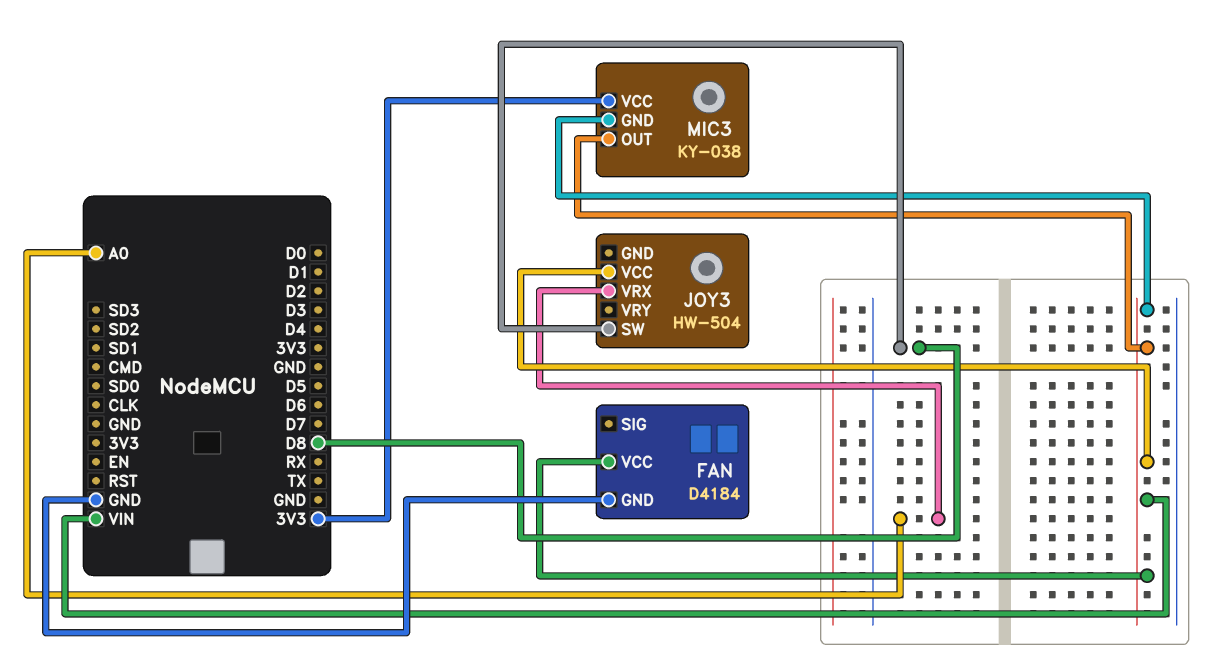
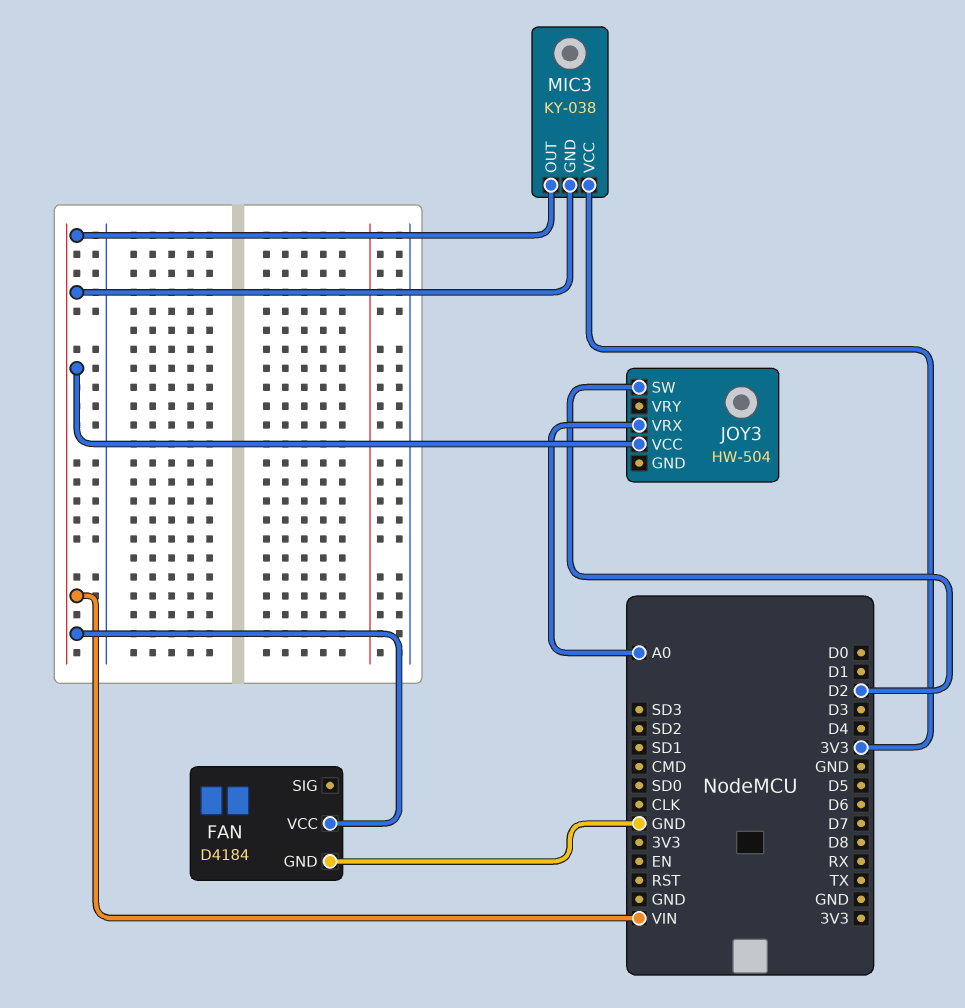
JOY3 pin SW: D8 -> D2

